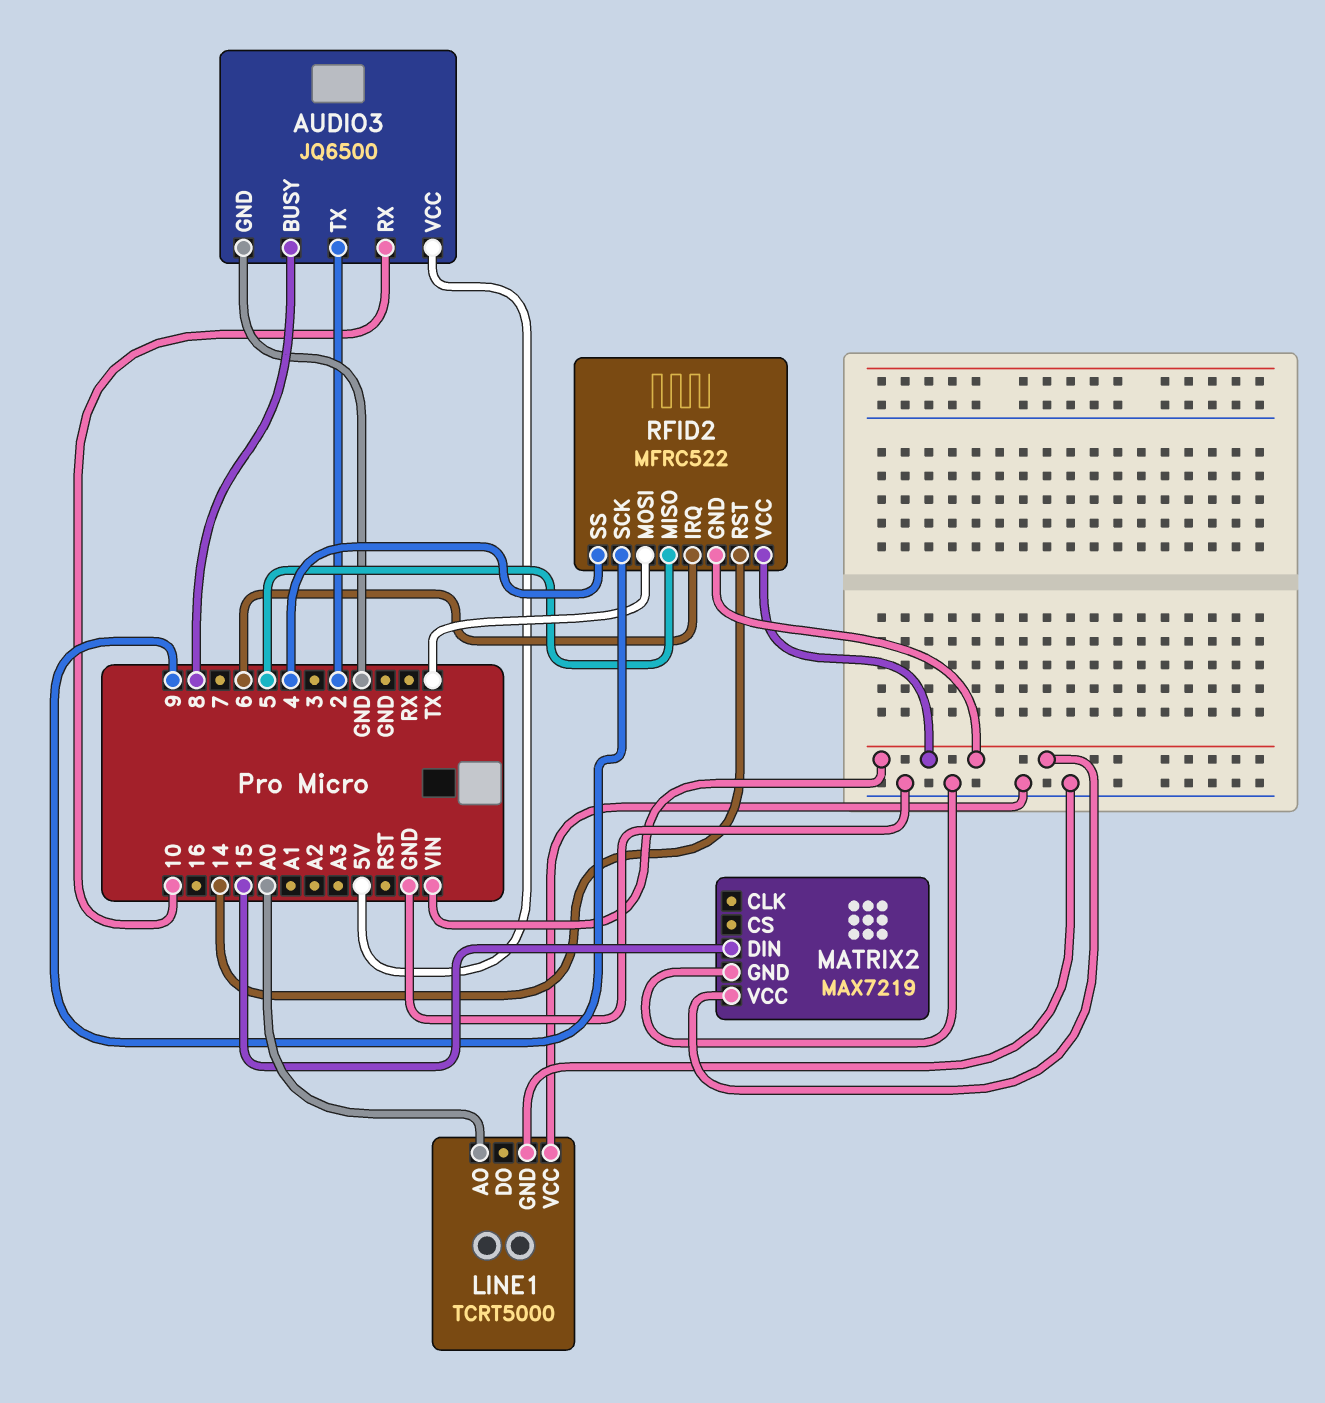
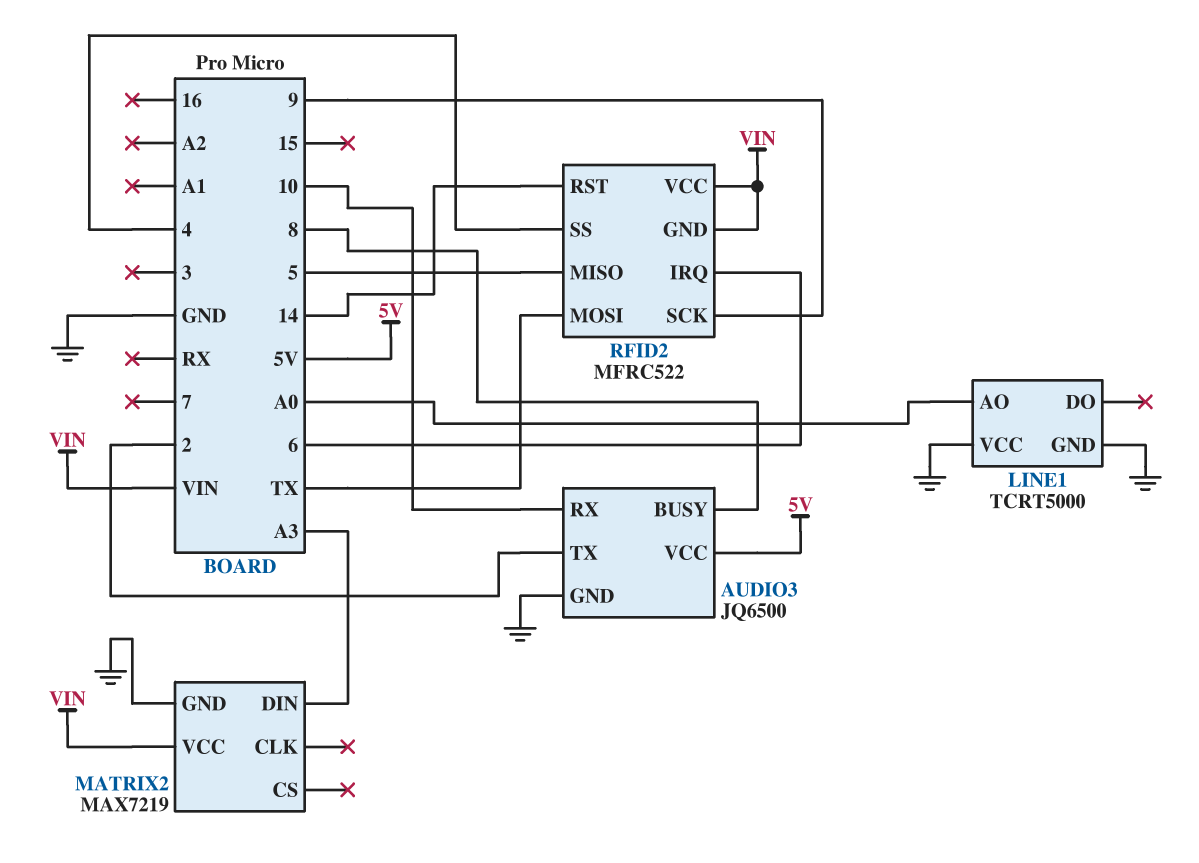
MATRIX2 pin DIN: 15 -> A3

